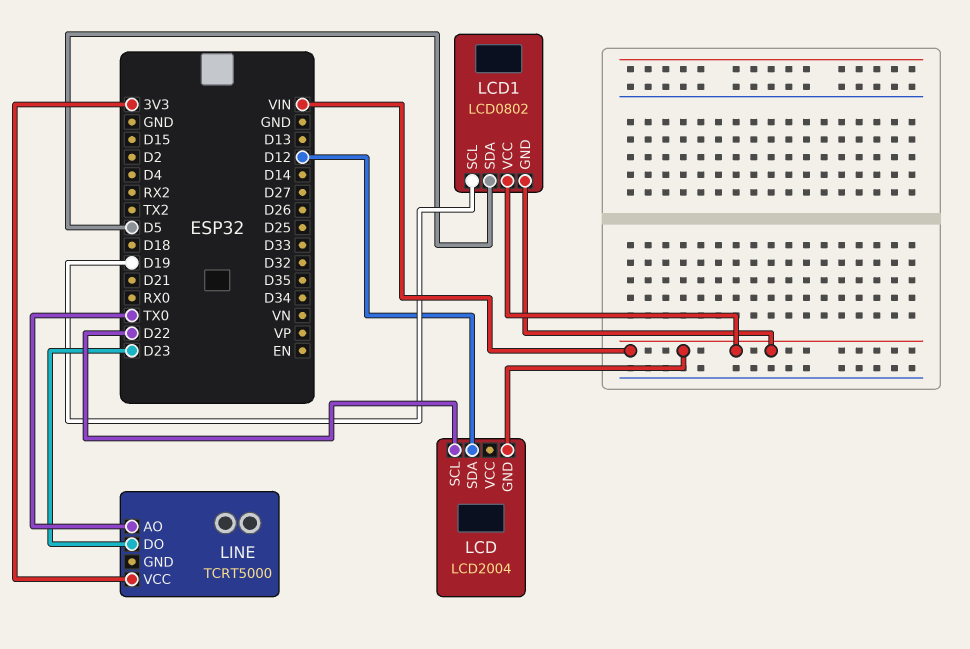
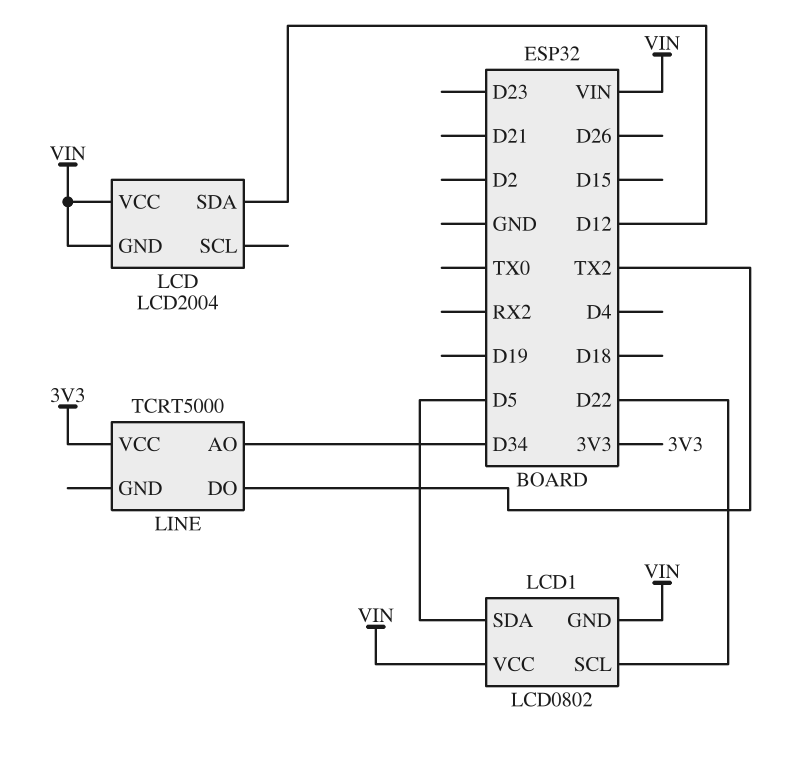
LCD pin SCL: D22 -> none
LCD pin VCC: none -> VIN
LCD1 pin SCL: D19 -> D22
LINE pin AO: TX0 -> D34
LINE pin DO: D23 -> TX2

